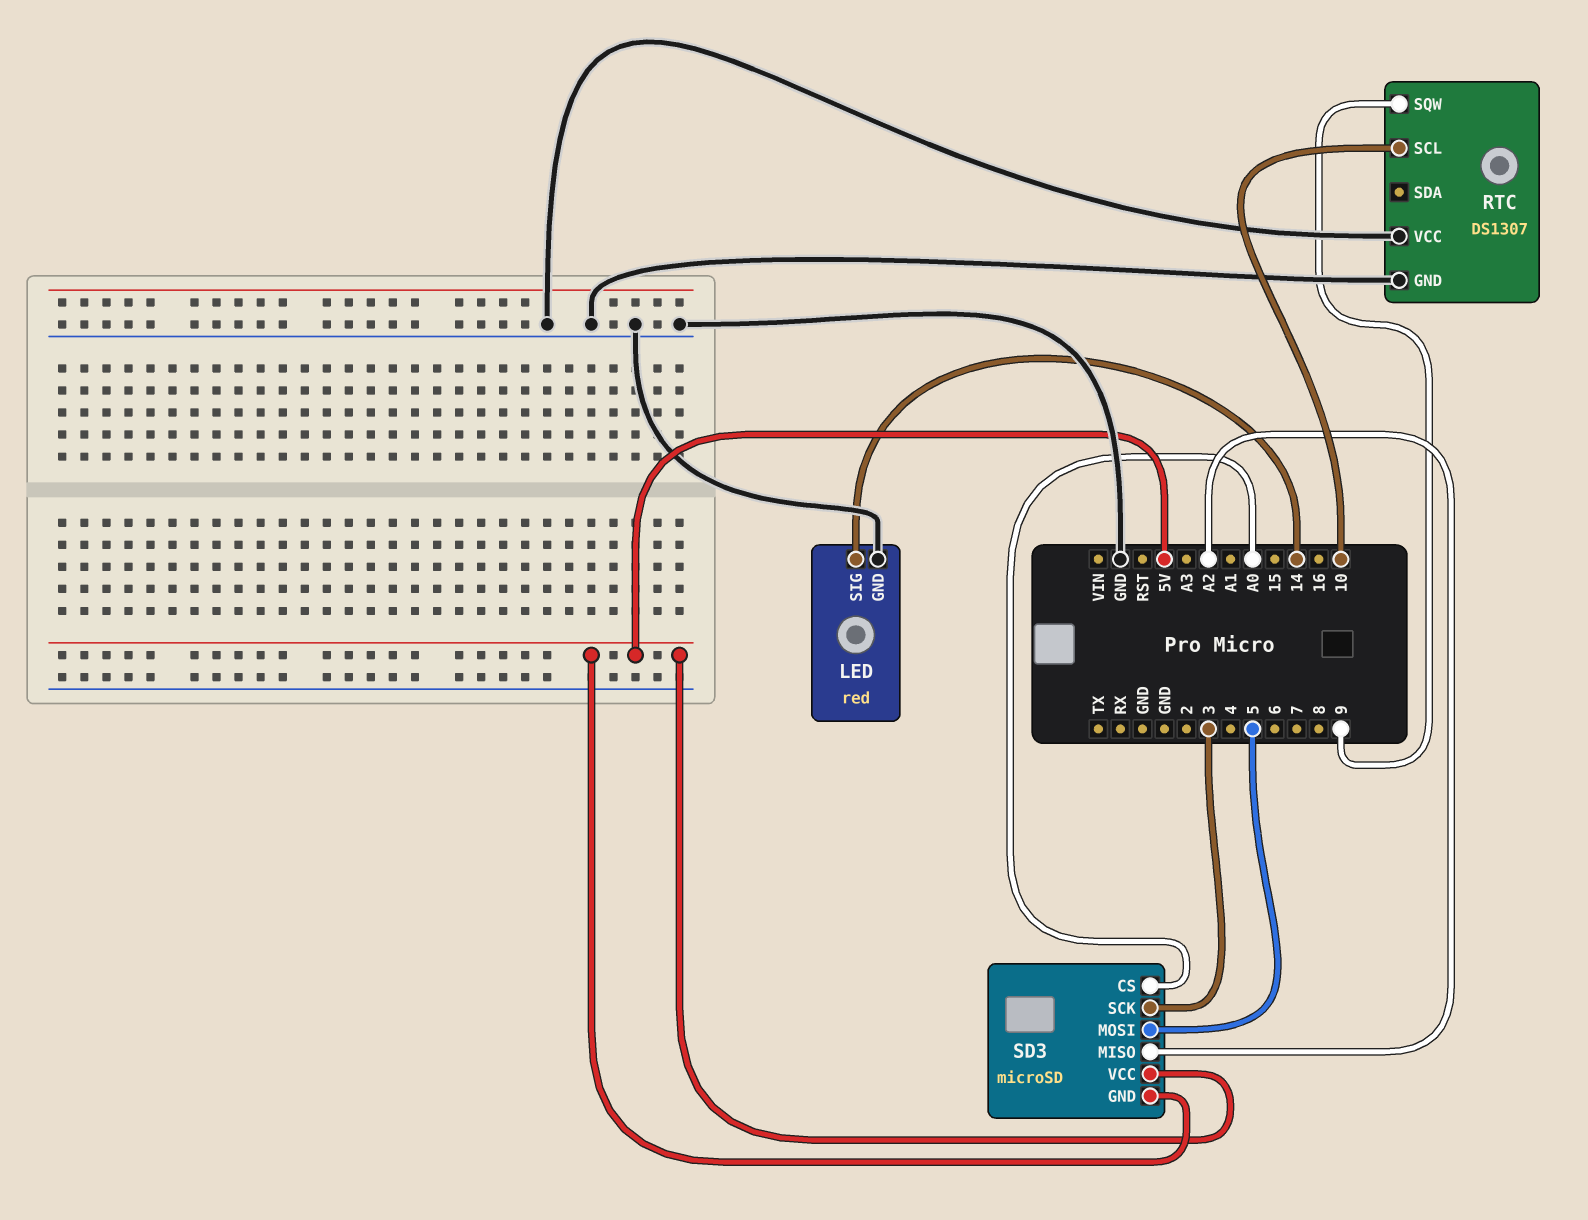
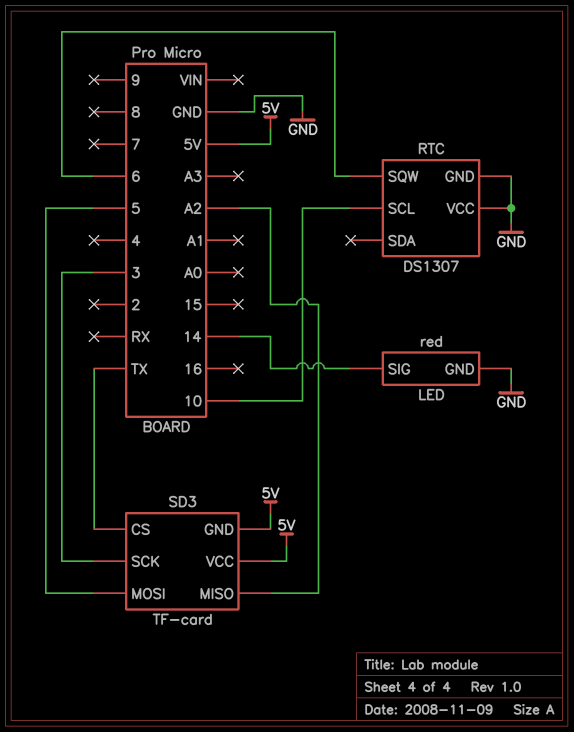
RTC pin SQW: 9 -> 6
SD3: microSD -> TF-card
SD3 pin CS: A0 -> TX

